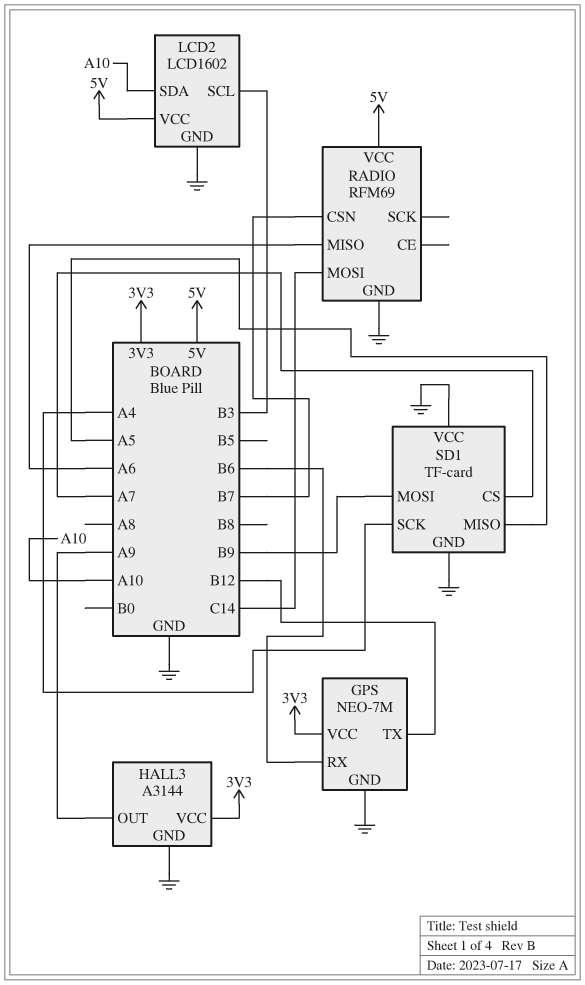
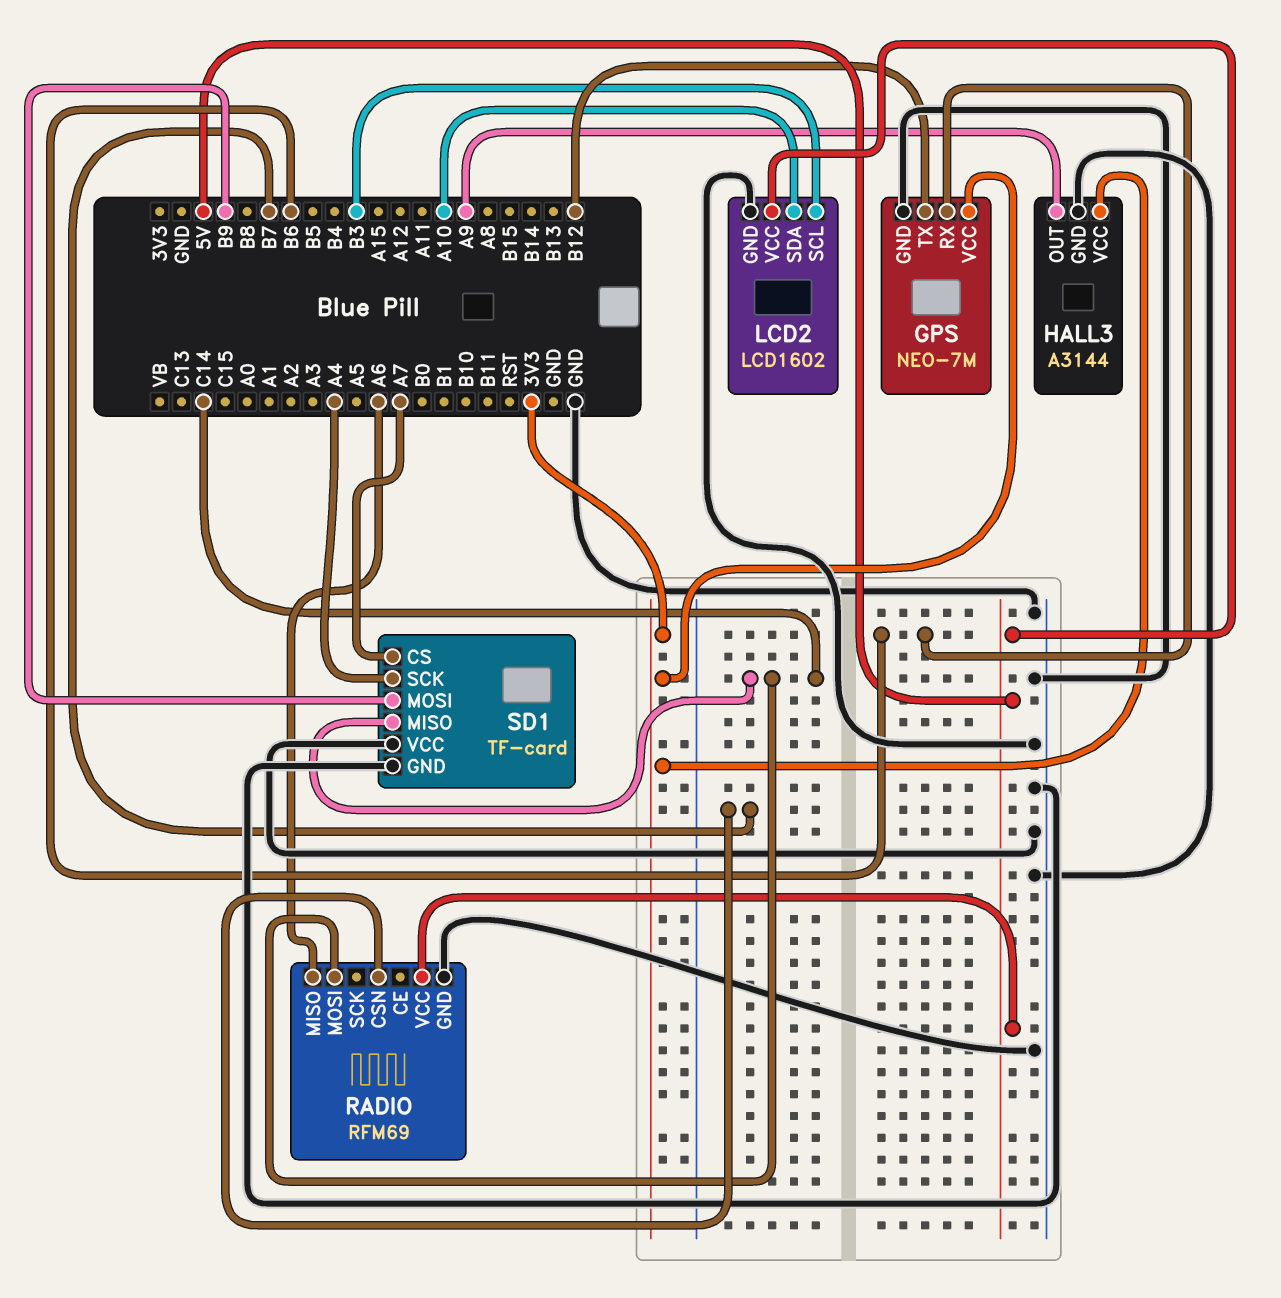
SD1 pin MISO: A5 -> C14

